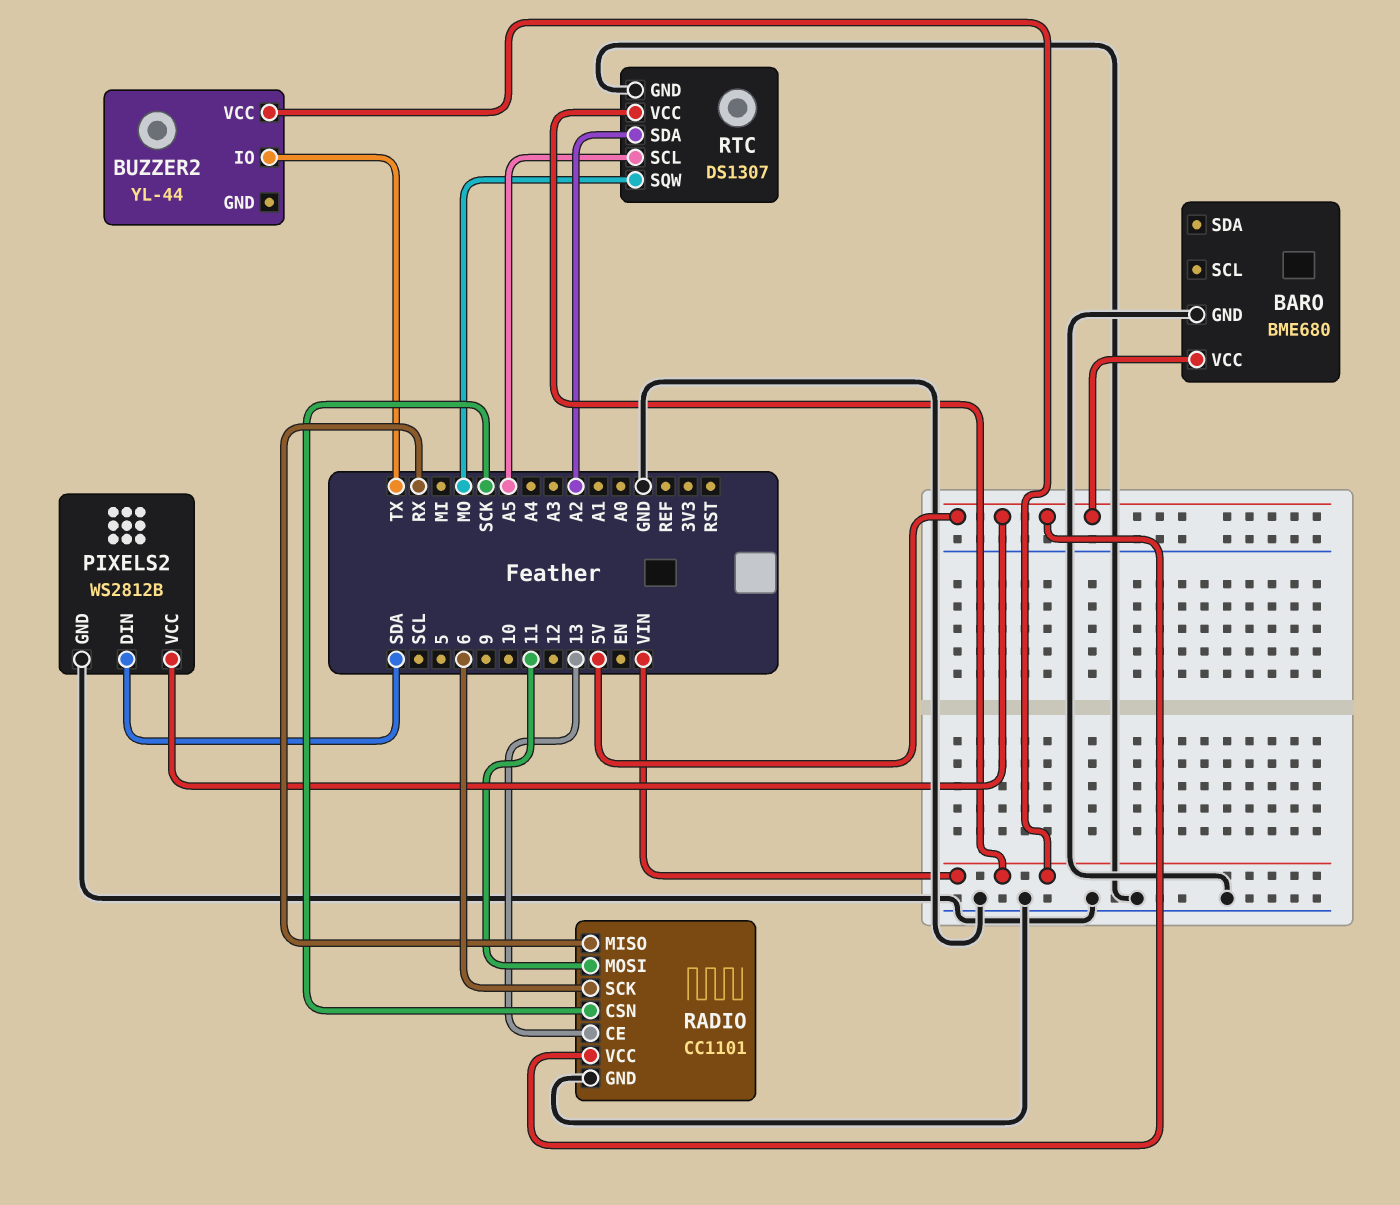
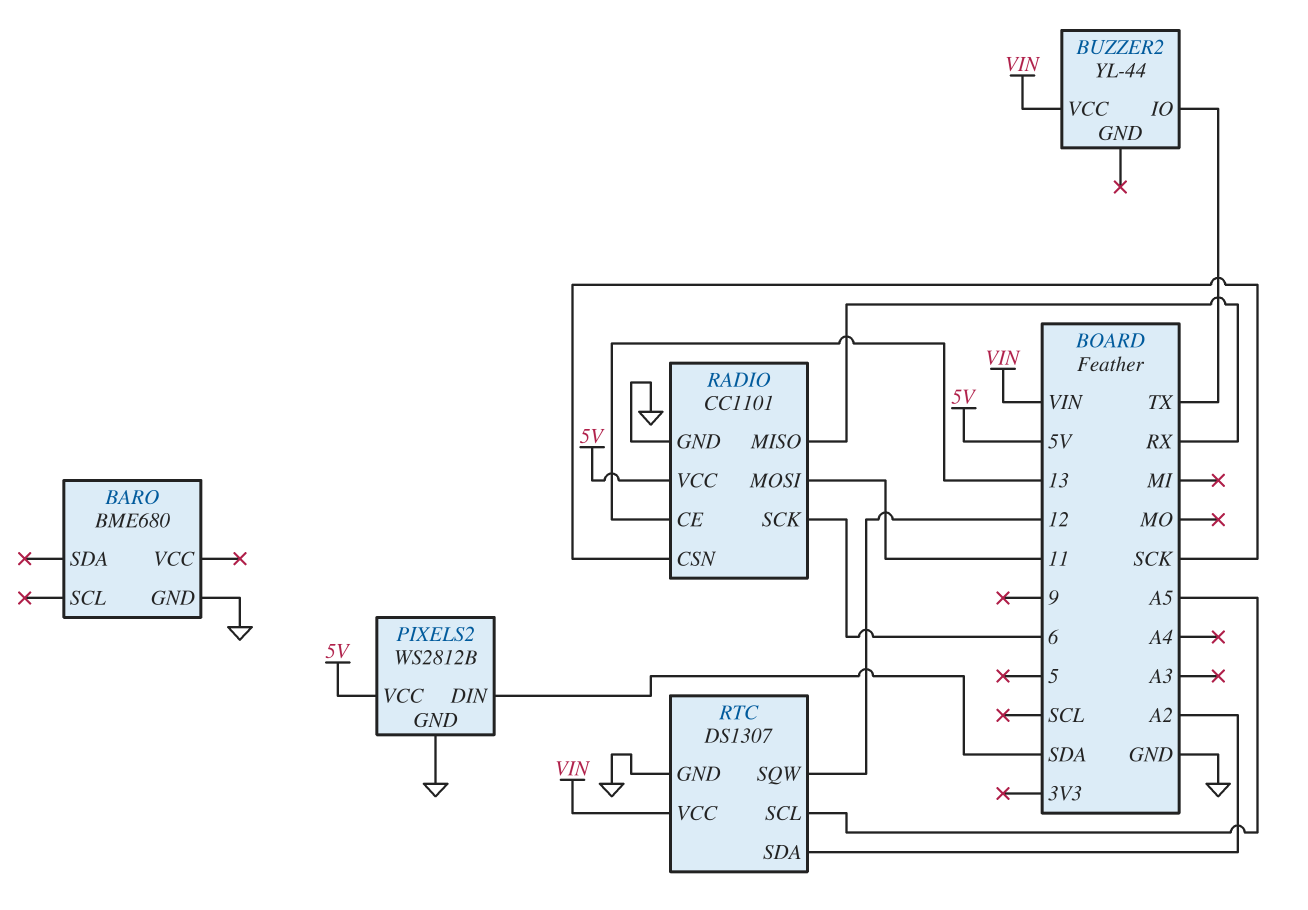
BARO pin VCC: 5V -> none
RTC pin SQW: MO -> 12

